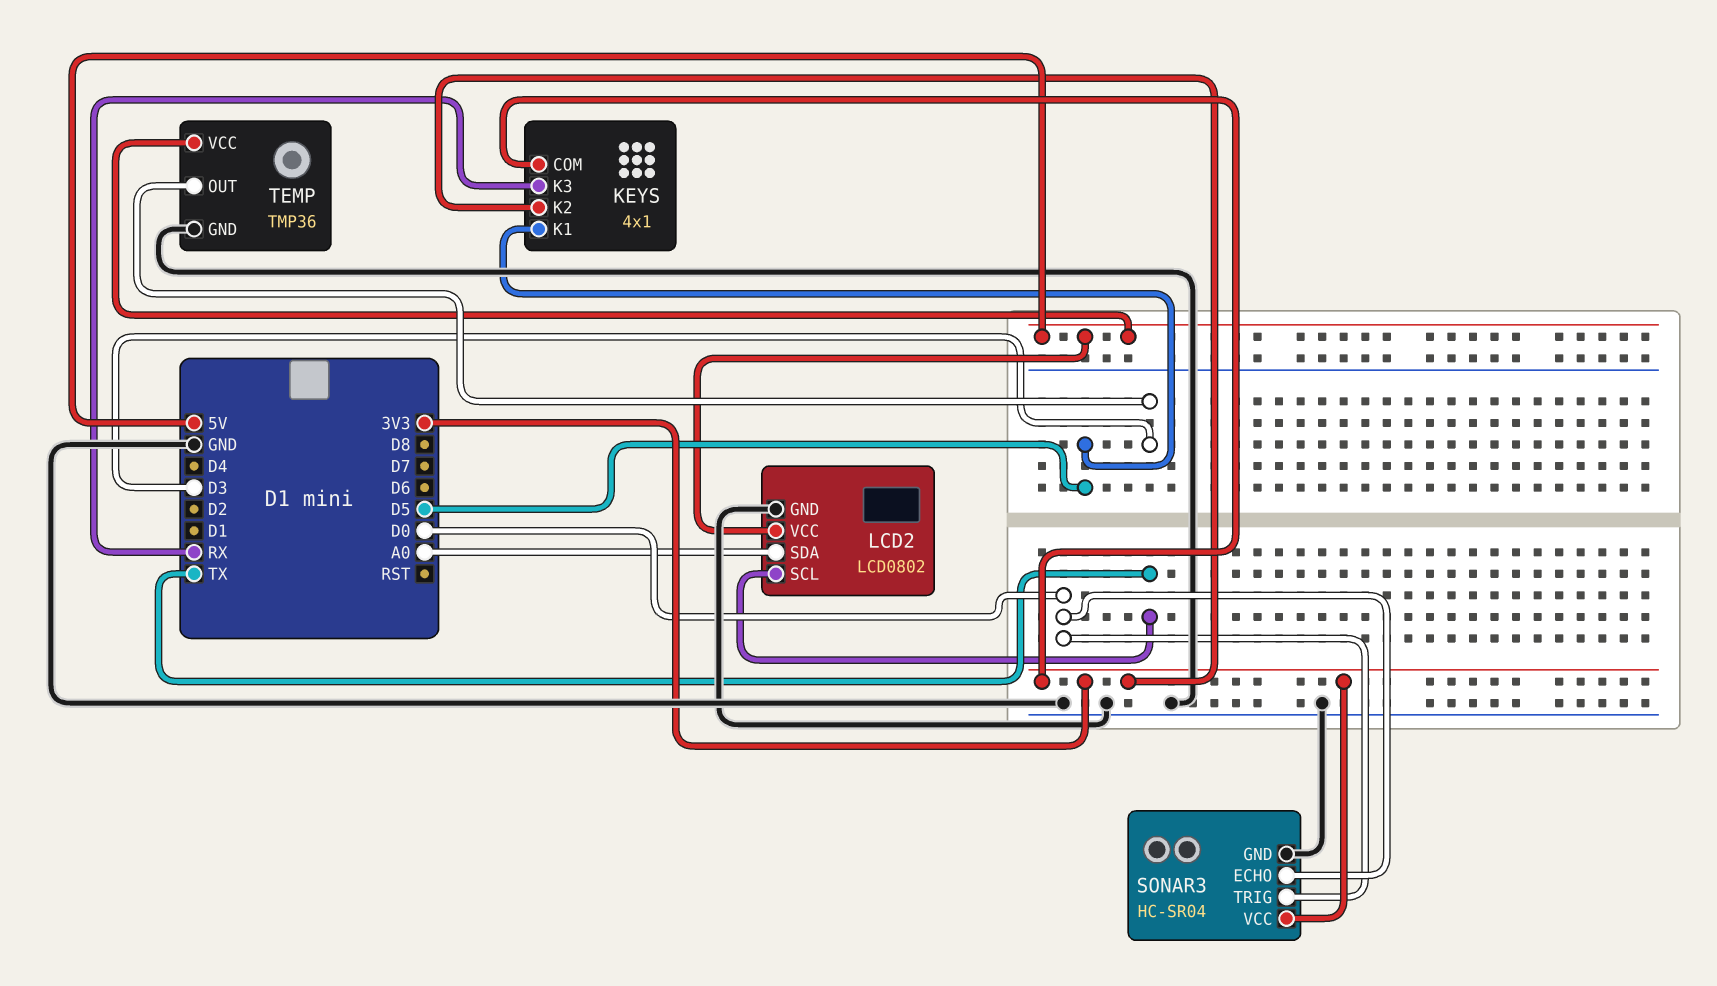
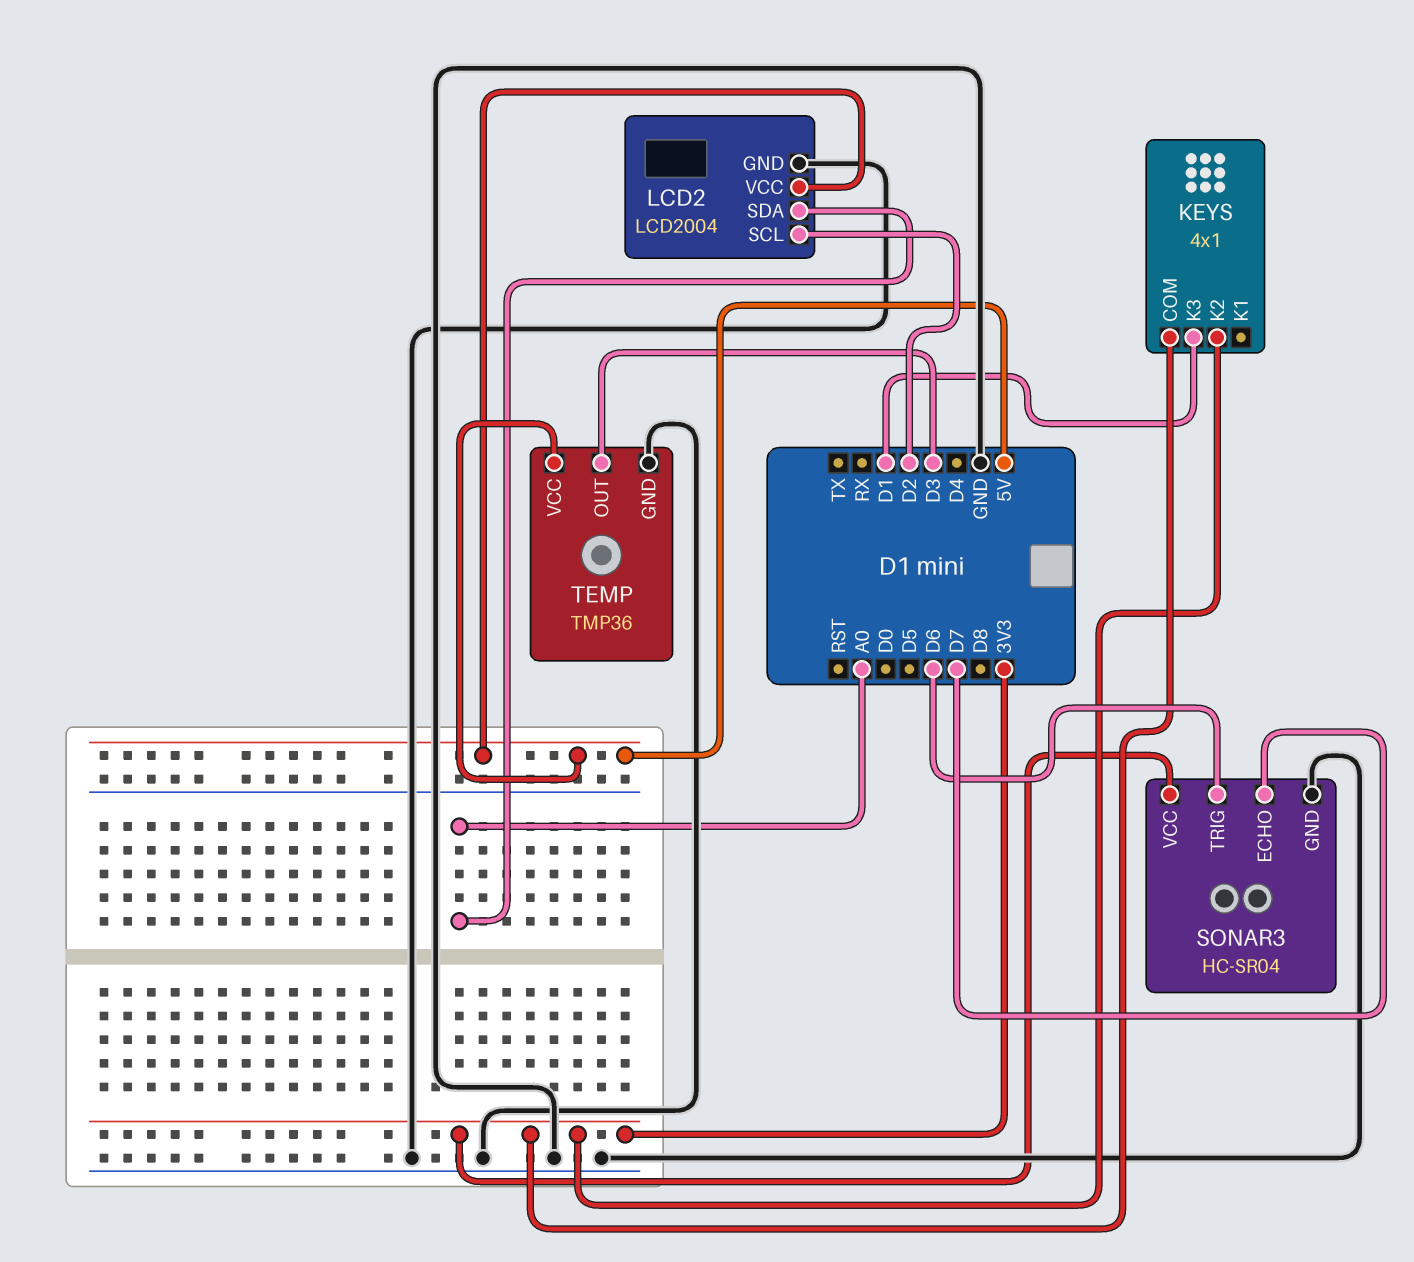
KEYS pin K1: D5 -> none
KEYS pin K3: RX -> D1
LCD2: LCD0802 -> LCD2004
LCD2 pin SCL: TX -> D2
SONAR3 pin ECHO: D0 -> D7
SONAR3 pin TRIG: D0 -> D6

